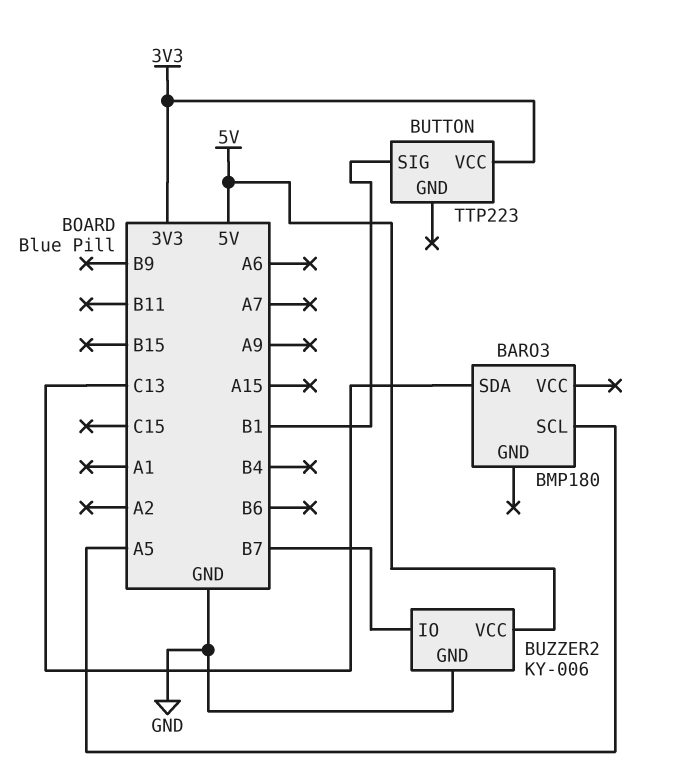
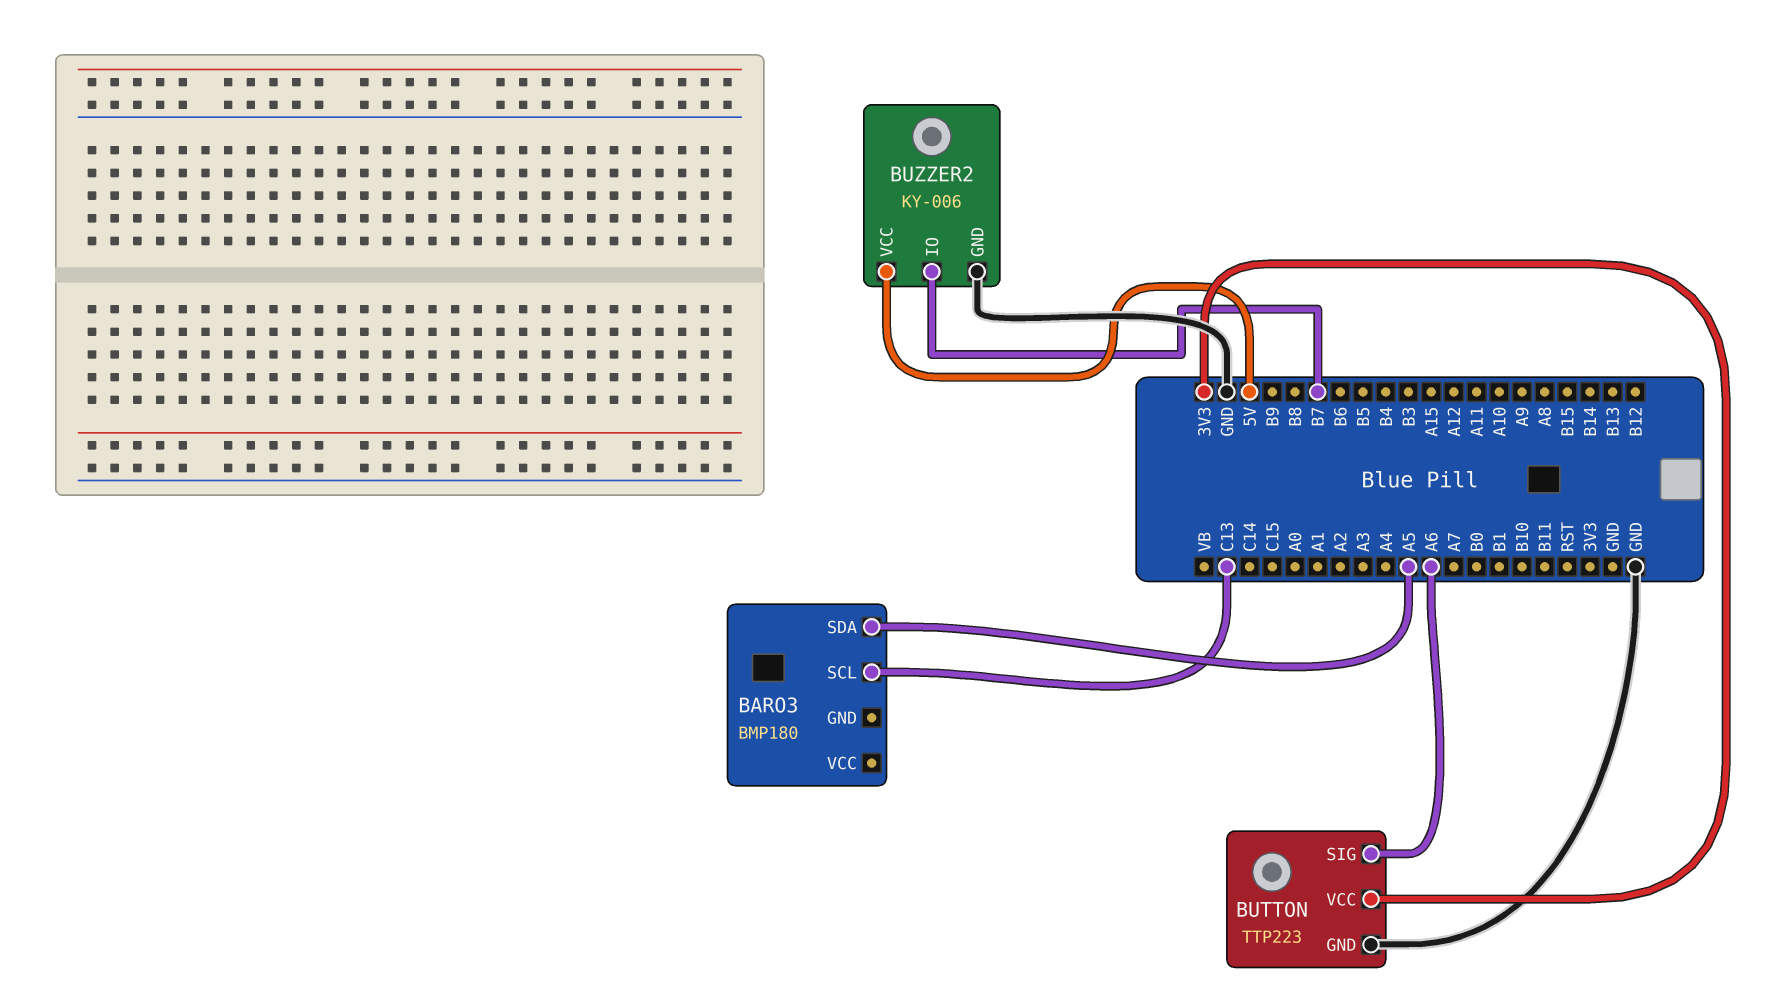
BARO3 pin SCL: A5 -> C13
BARO3 pin SDA: C13 -> A5
BUTTON pin GND: none -> GND
BUTTON pin SIG: B1 -> A6

